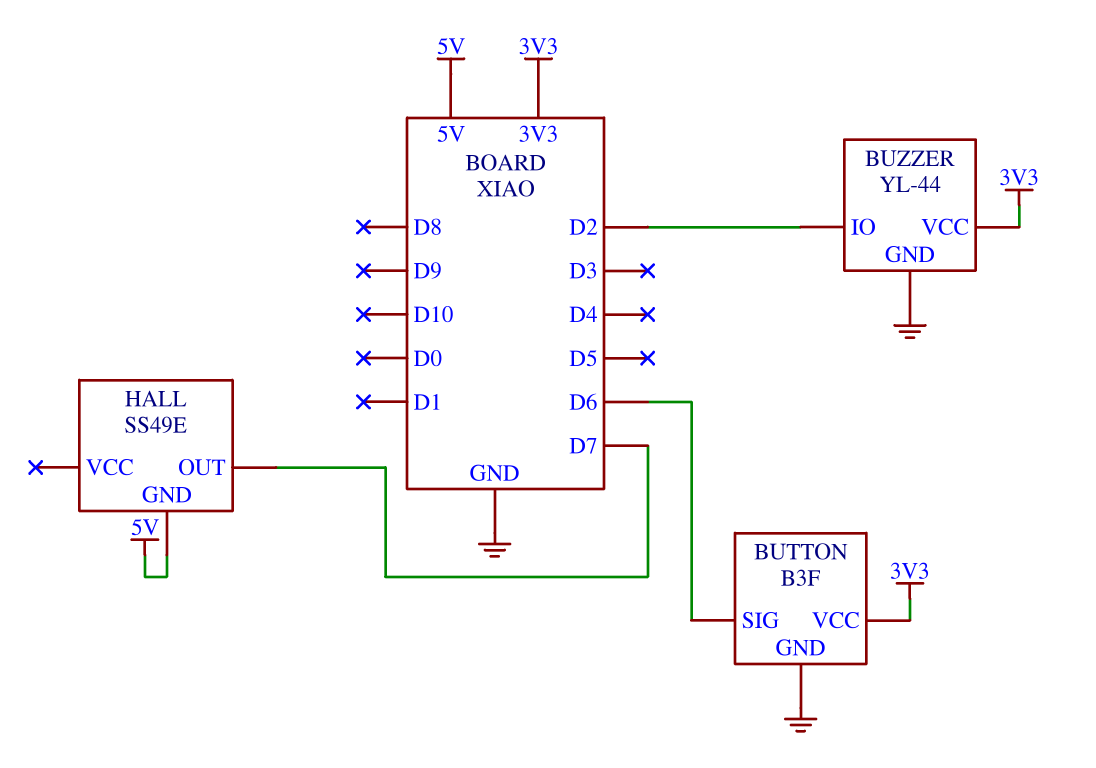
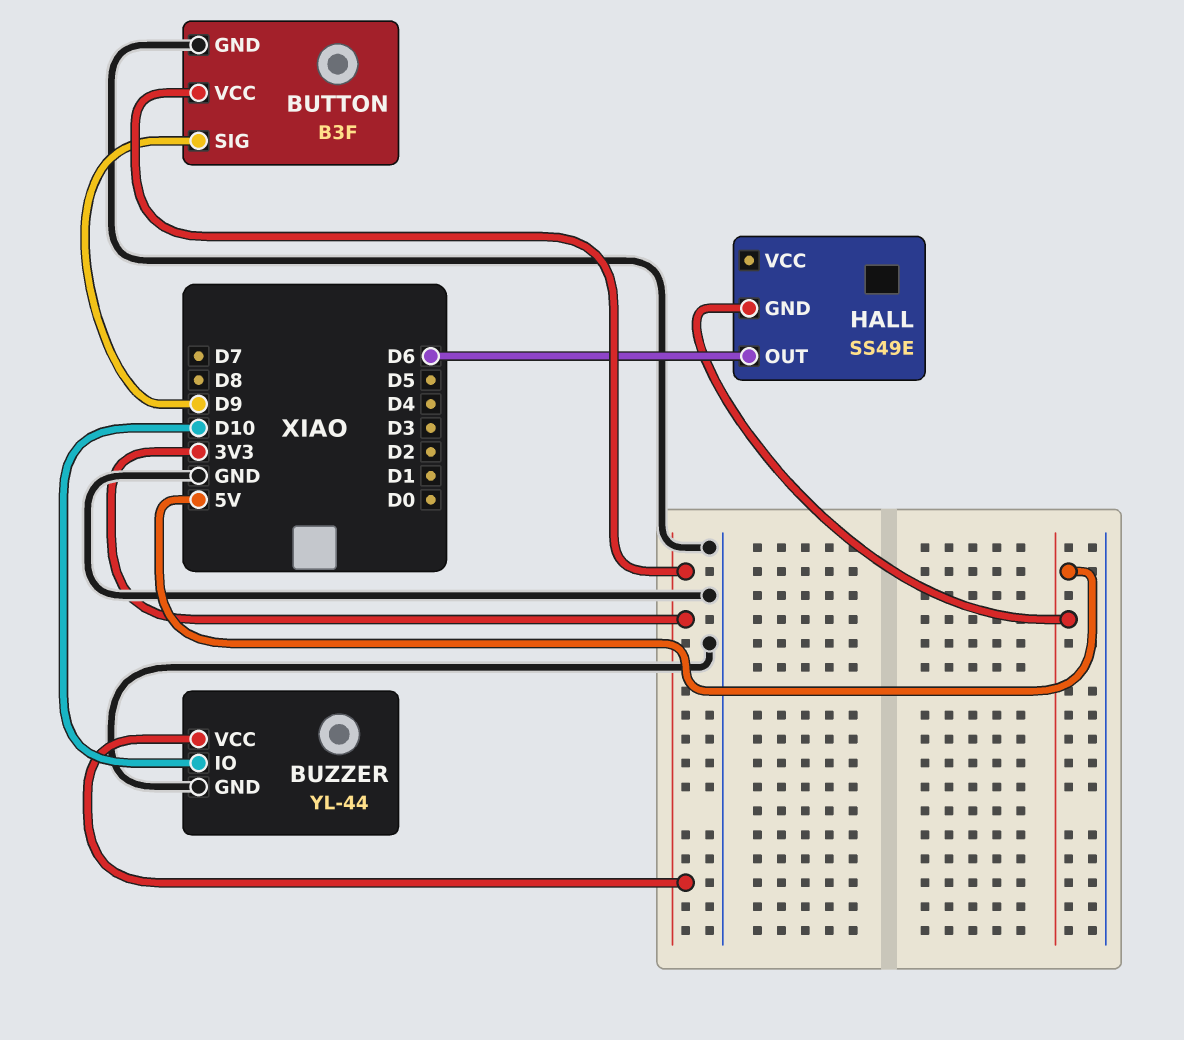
BUTTON pin SIG: D6 -> D9
BUZZER pin IO: D2 -> D10
HALL pin OUT: D7 -> D6

